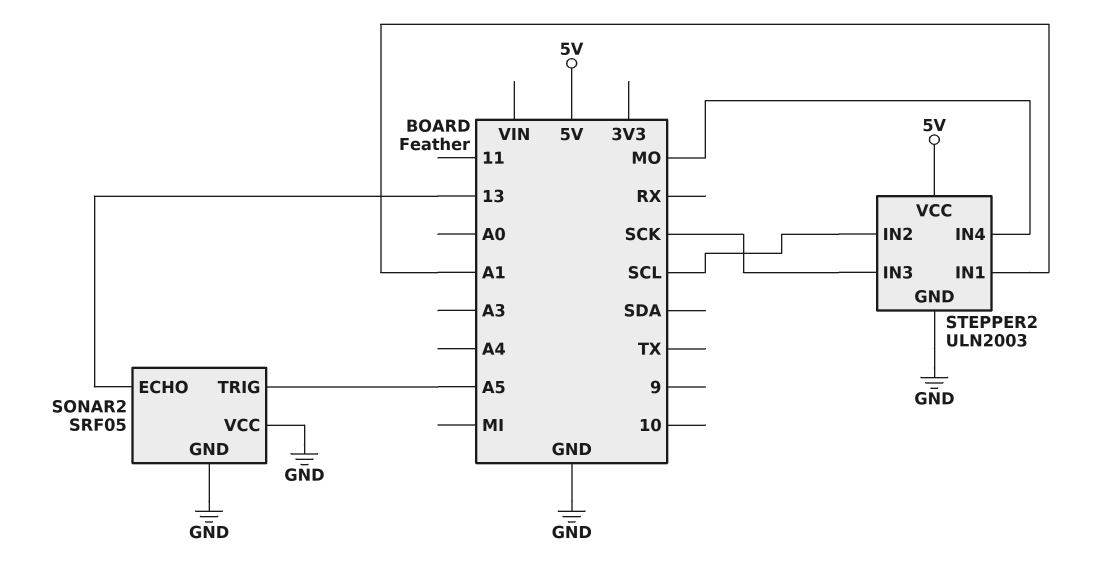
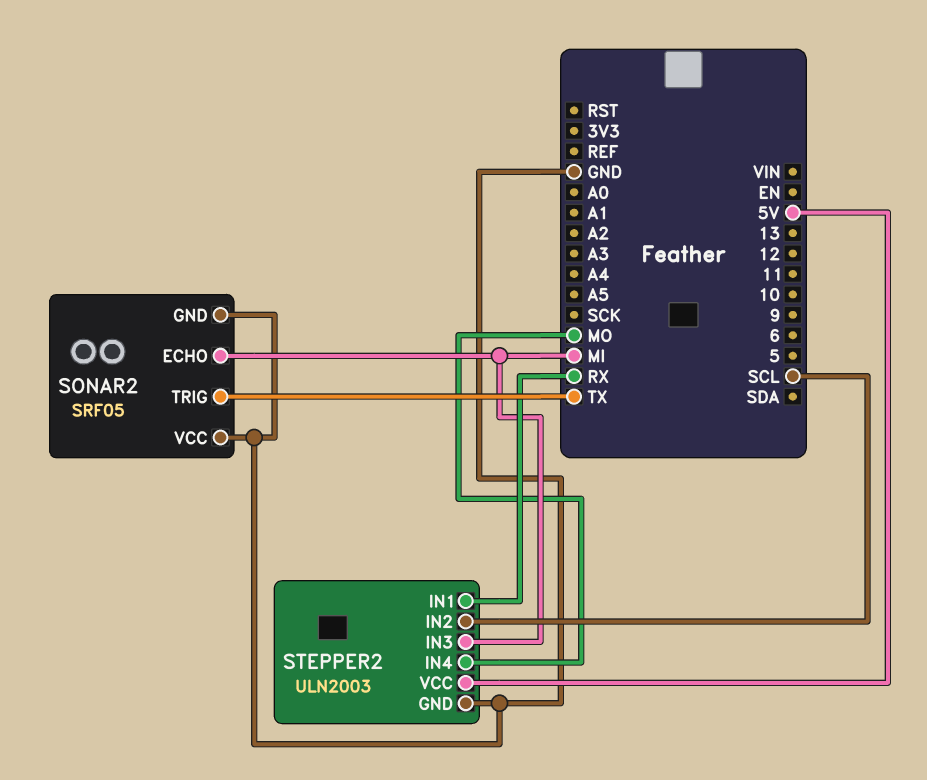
SONAR2 pin ECHO: 13 -> MI
SONAR2 pin TRIG: A5 -> TX
STEPPER2 pin IN1: A1 -> RX
STEPPER2 pin IN3: SCK -> MI

